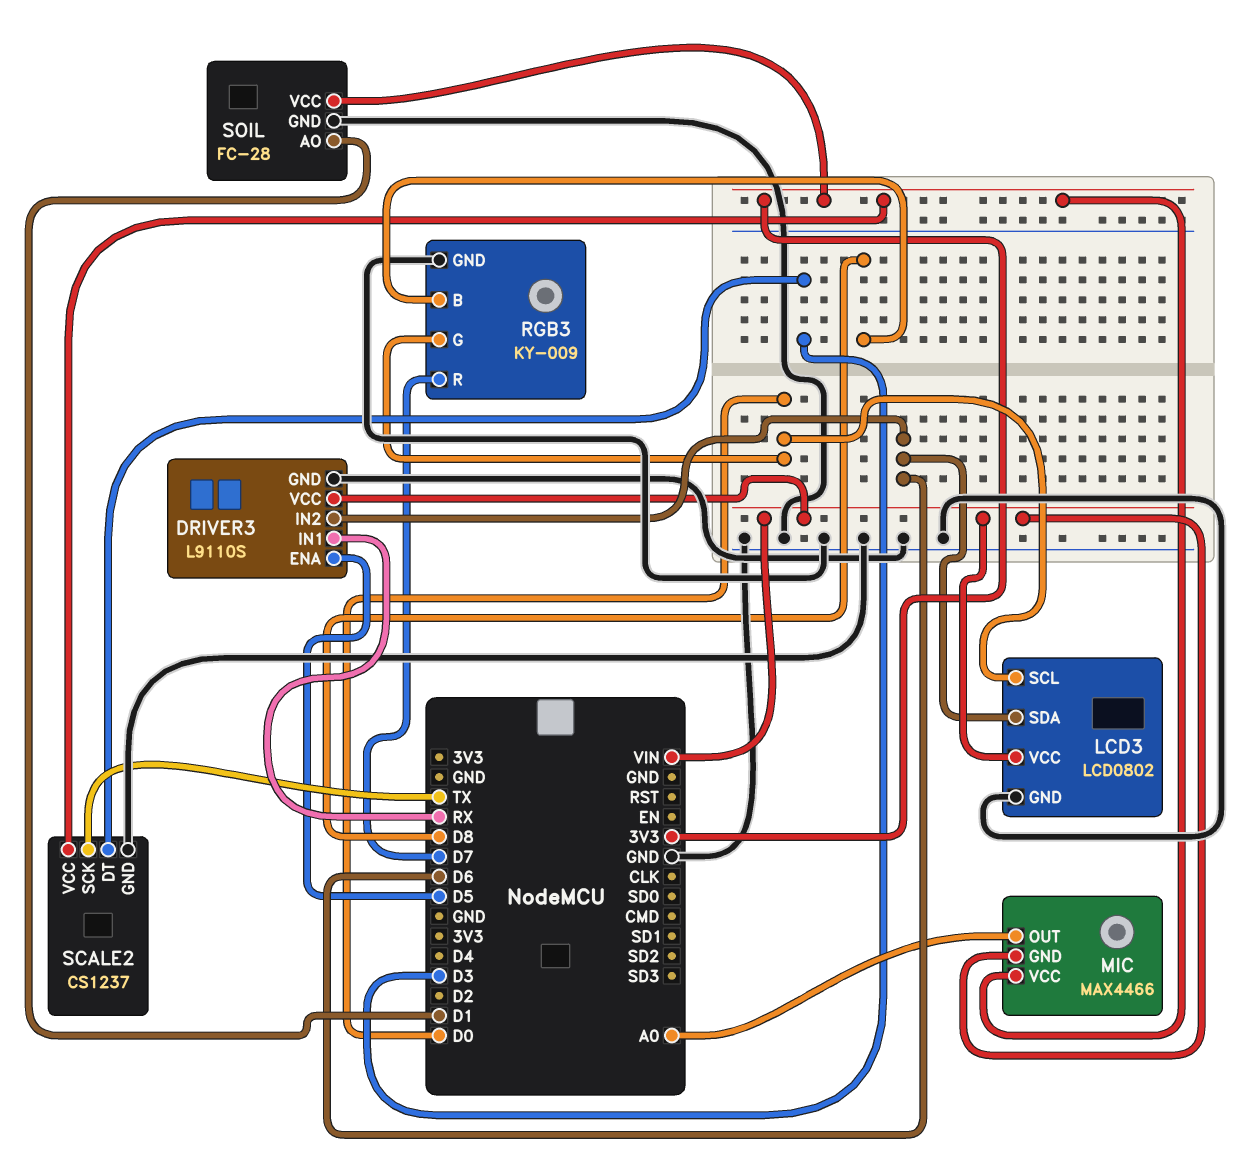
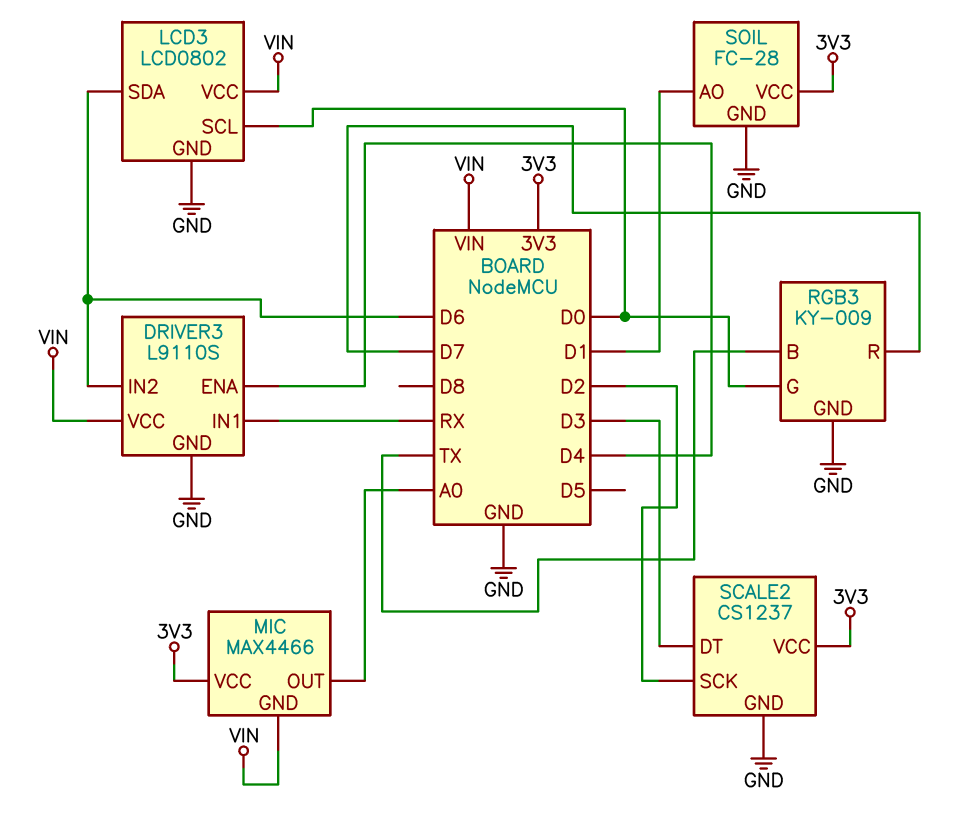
DRIVER3 pin ENA: D5 -> D4
RGB3 pin B: D8 -> TX
SCALE2 pin SCK: TX -> D2

